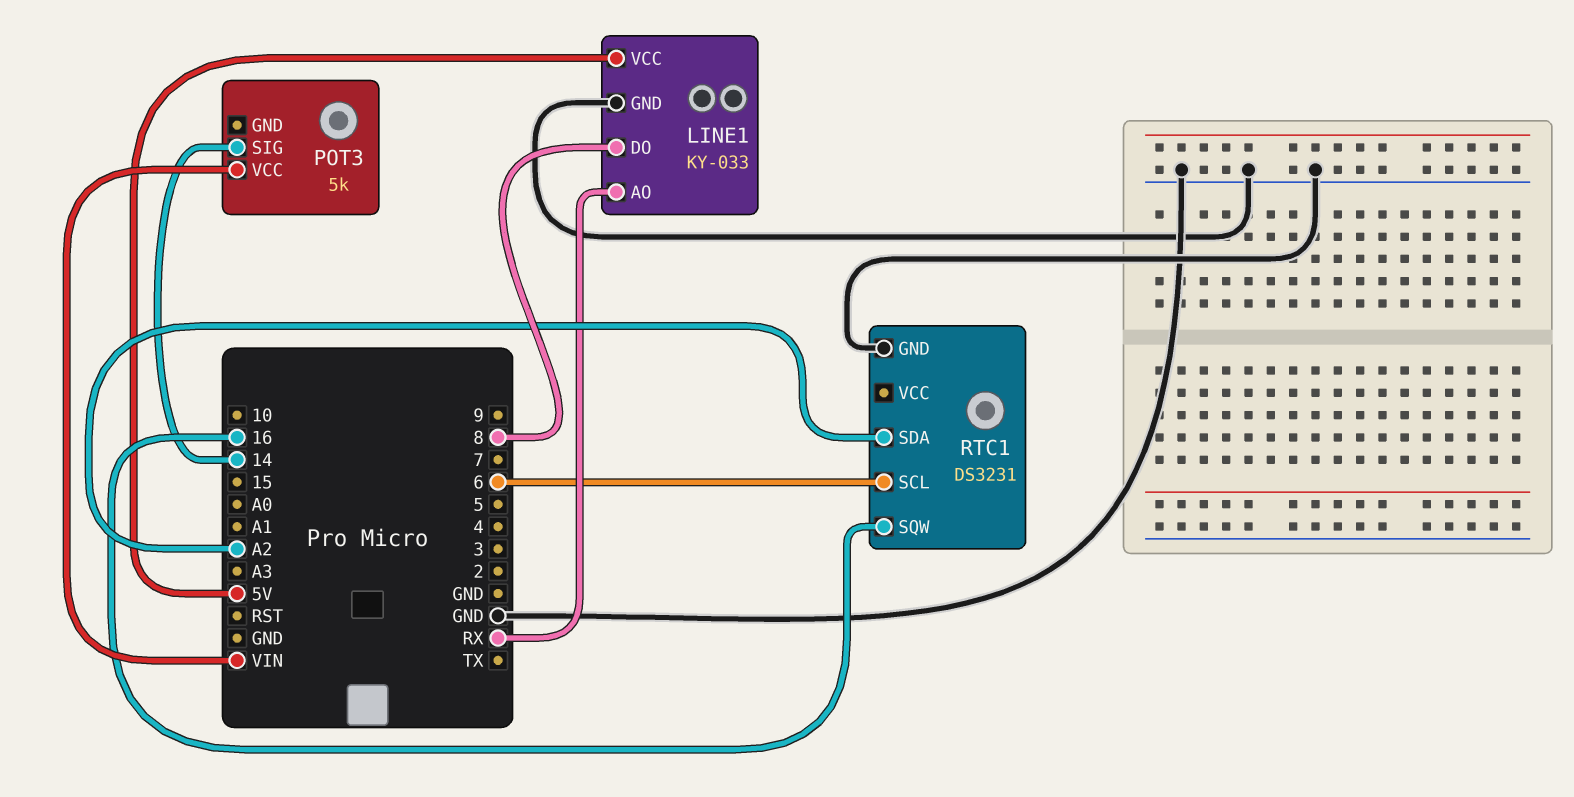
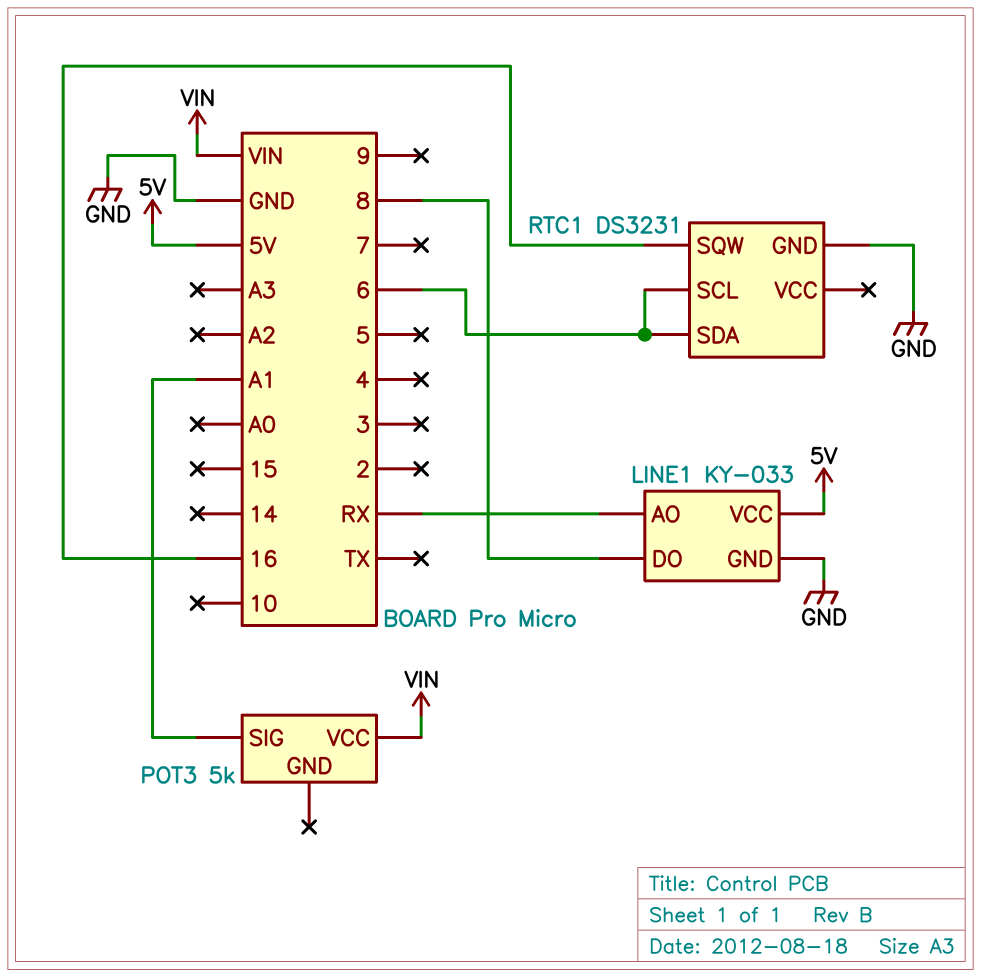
POT3 pin SIG: 14 -> A1
RTC1 pin SDA: A2 -> 6

